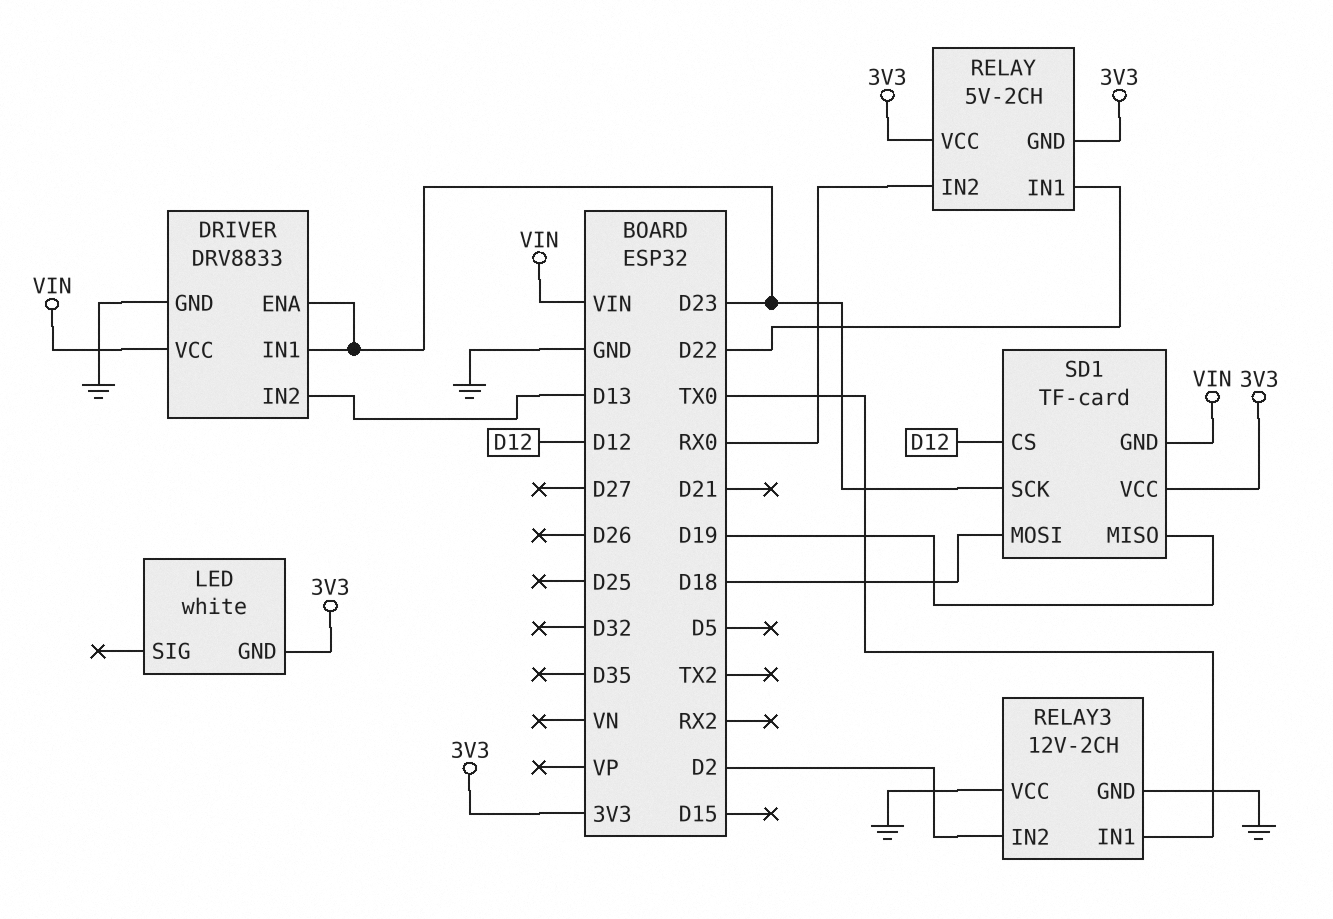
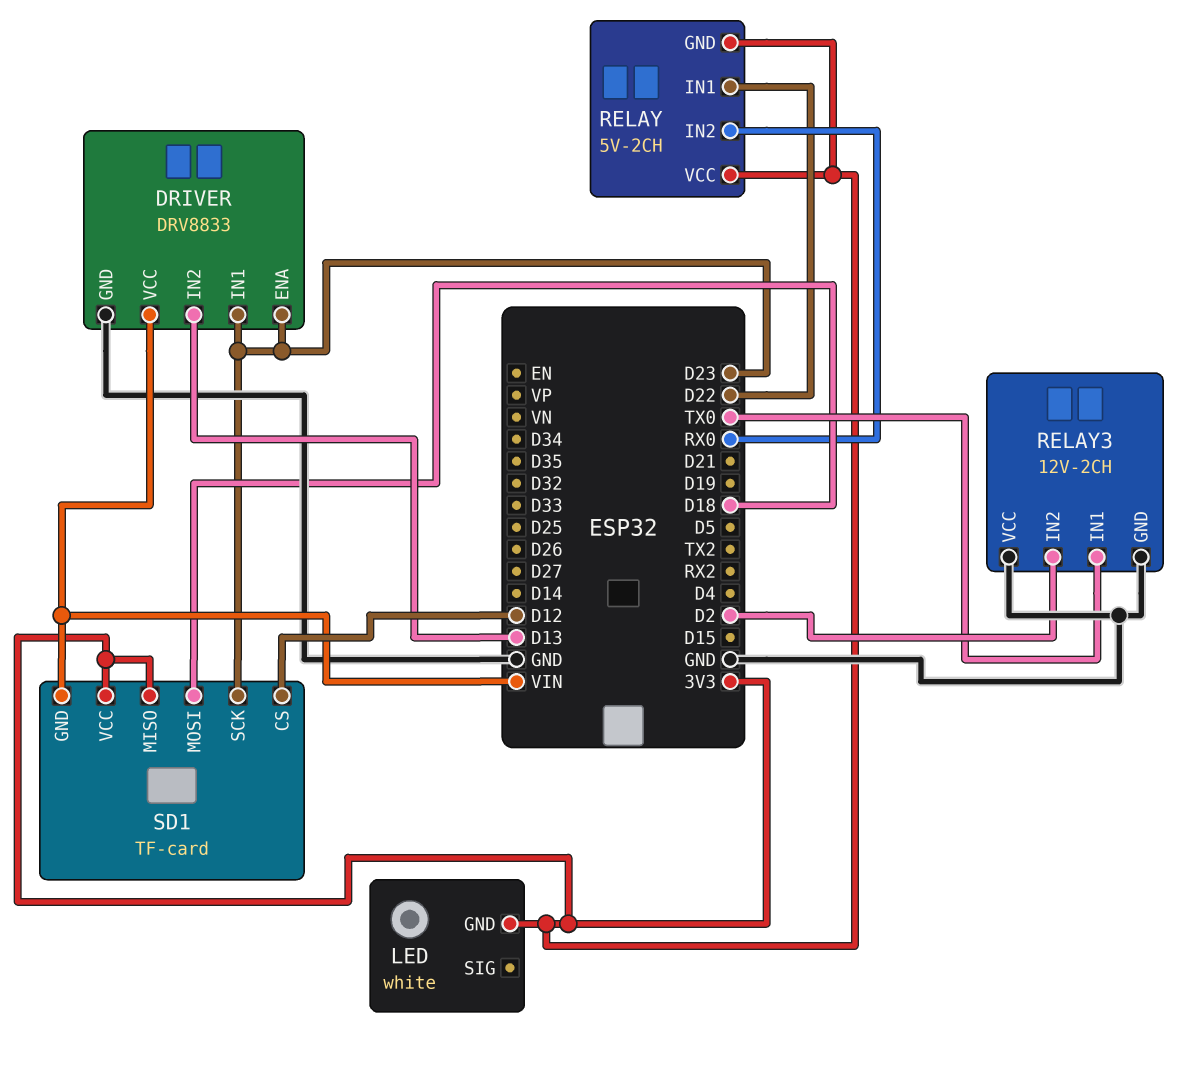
SD1 pin MISO: D19 -> 3V3

